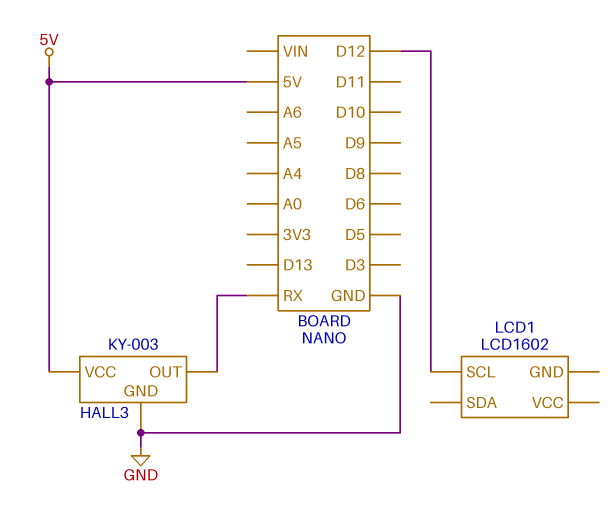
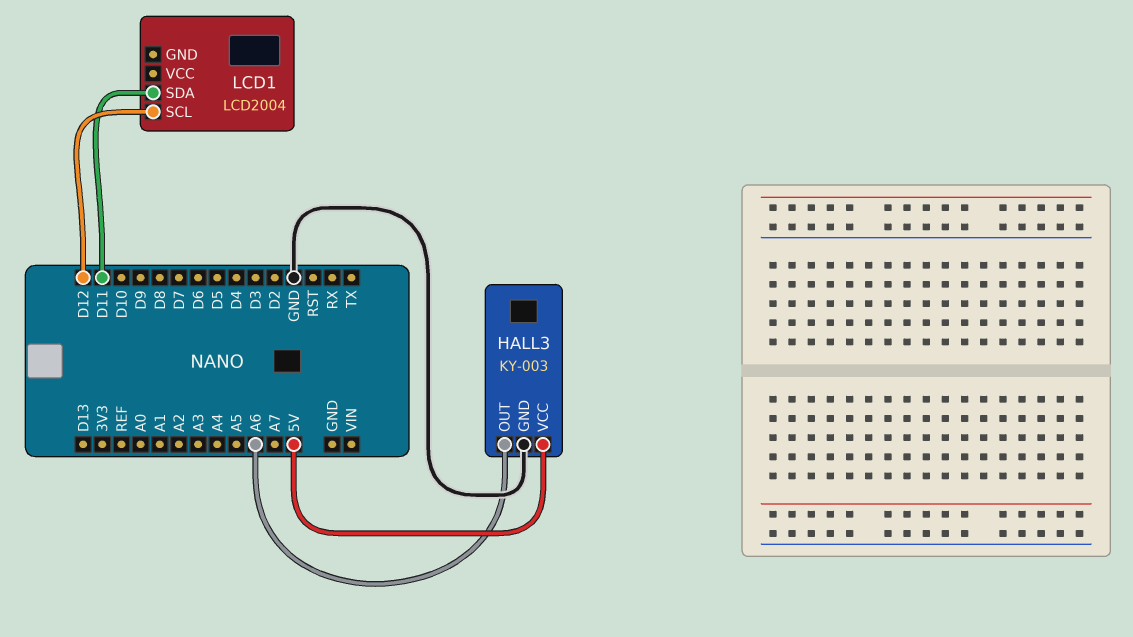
HALL3 pin OUT: RX -> A6
LCD1: LCD1602 -> LCD2004
LCD1 pin SDA: none -> D11

